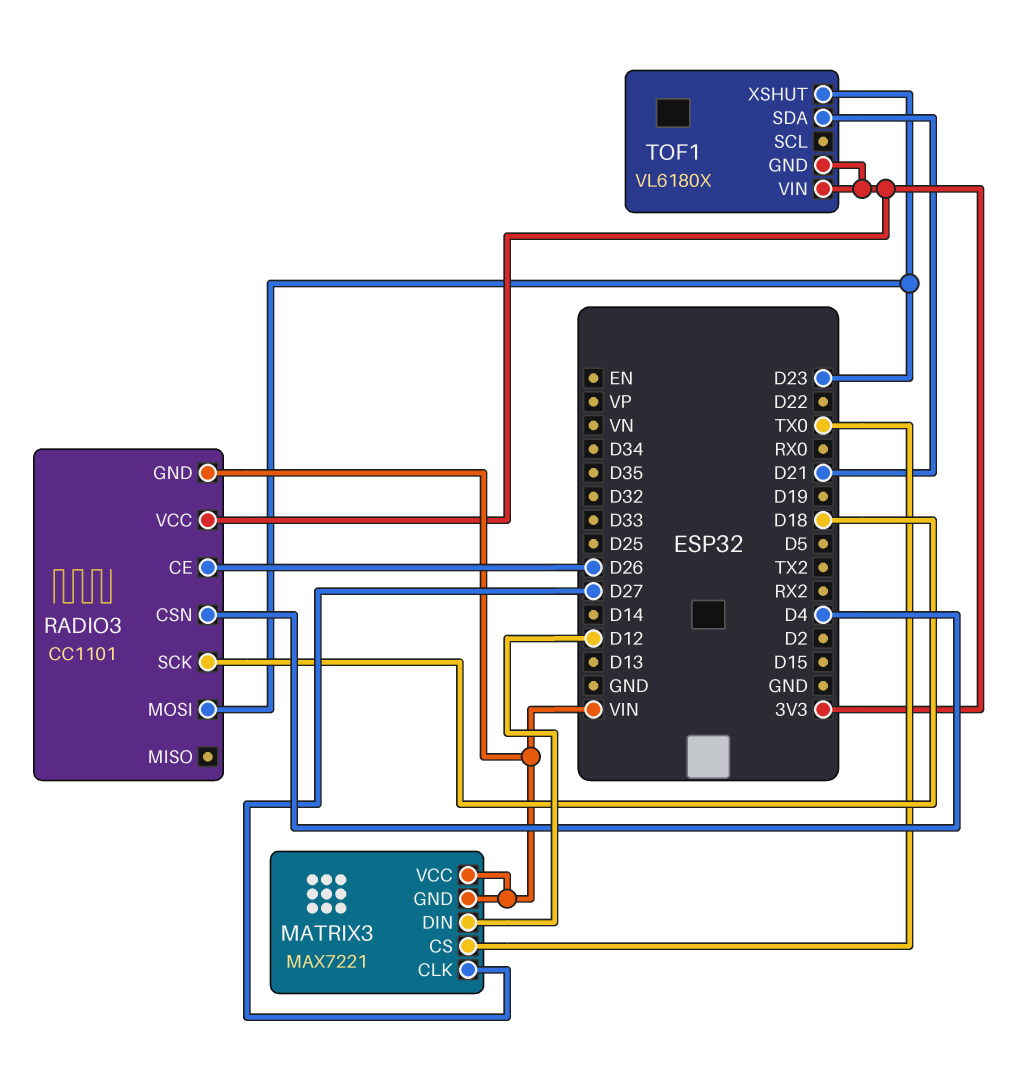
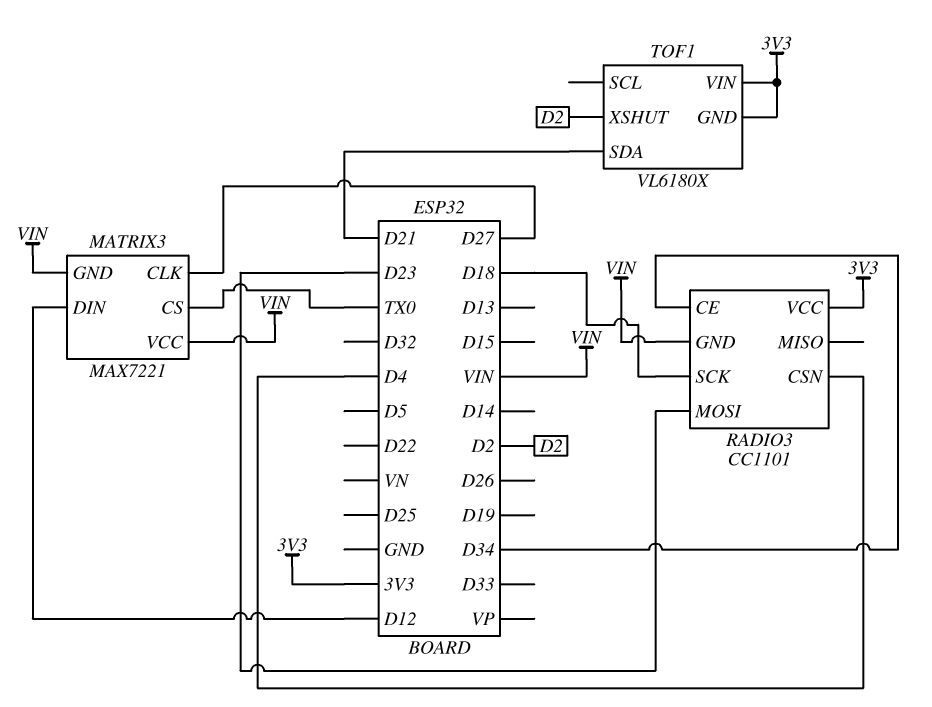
RADIO3 pin CE: D26 -> D34
TOF1 pin XSHUT: D23 -> D2

